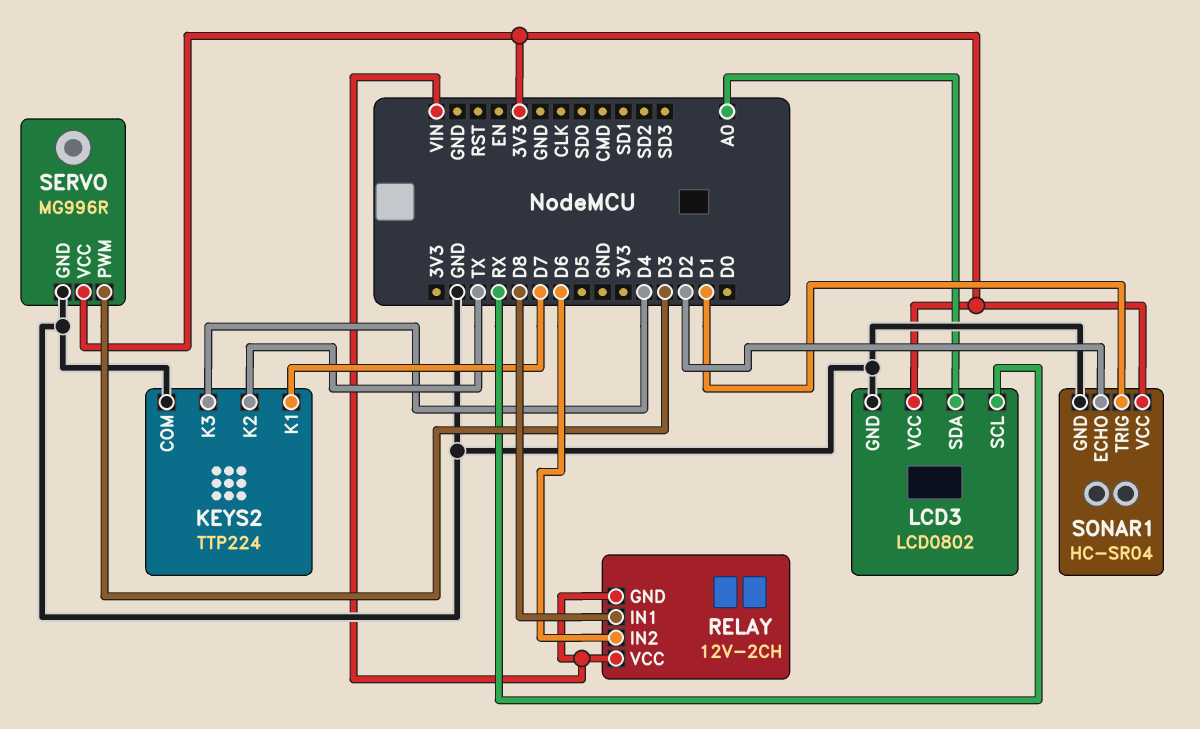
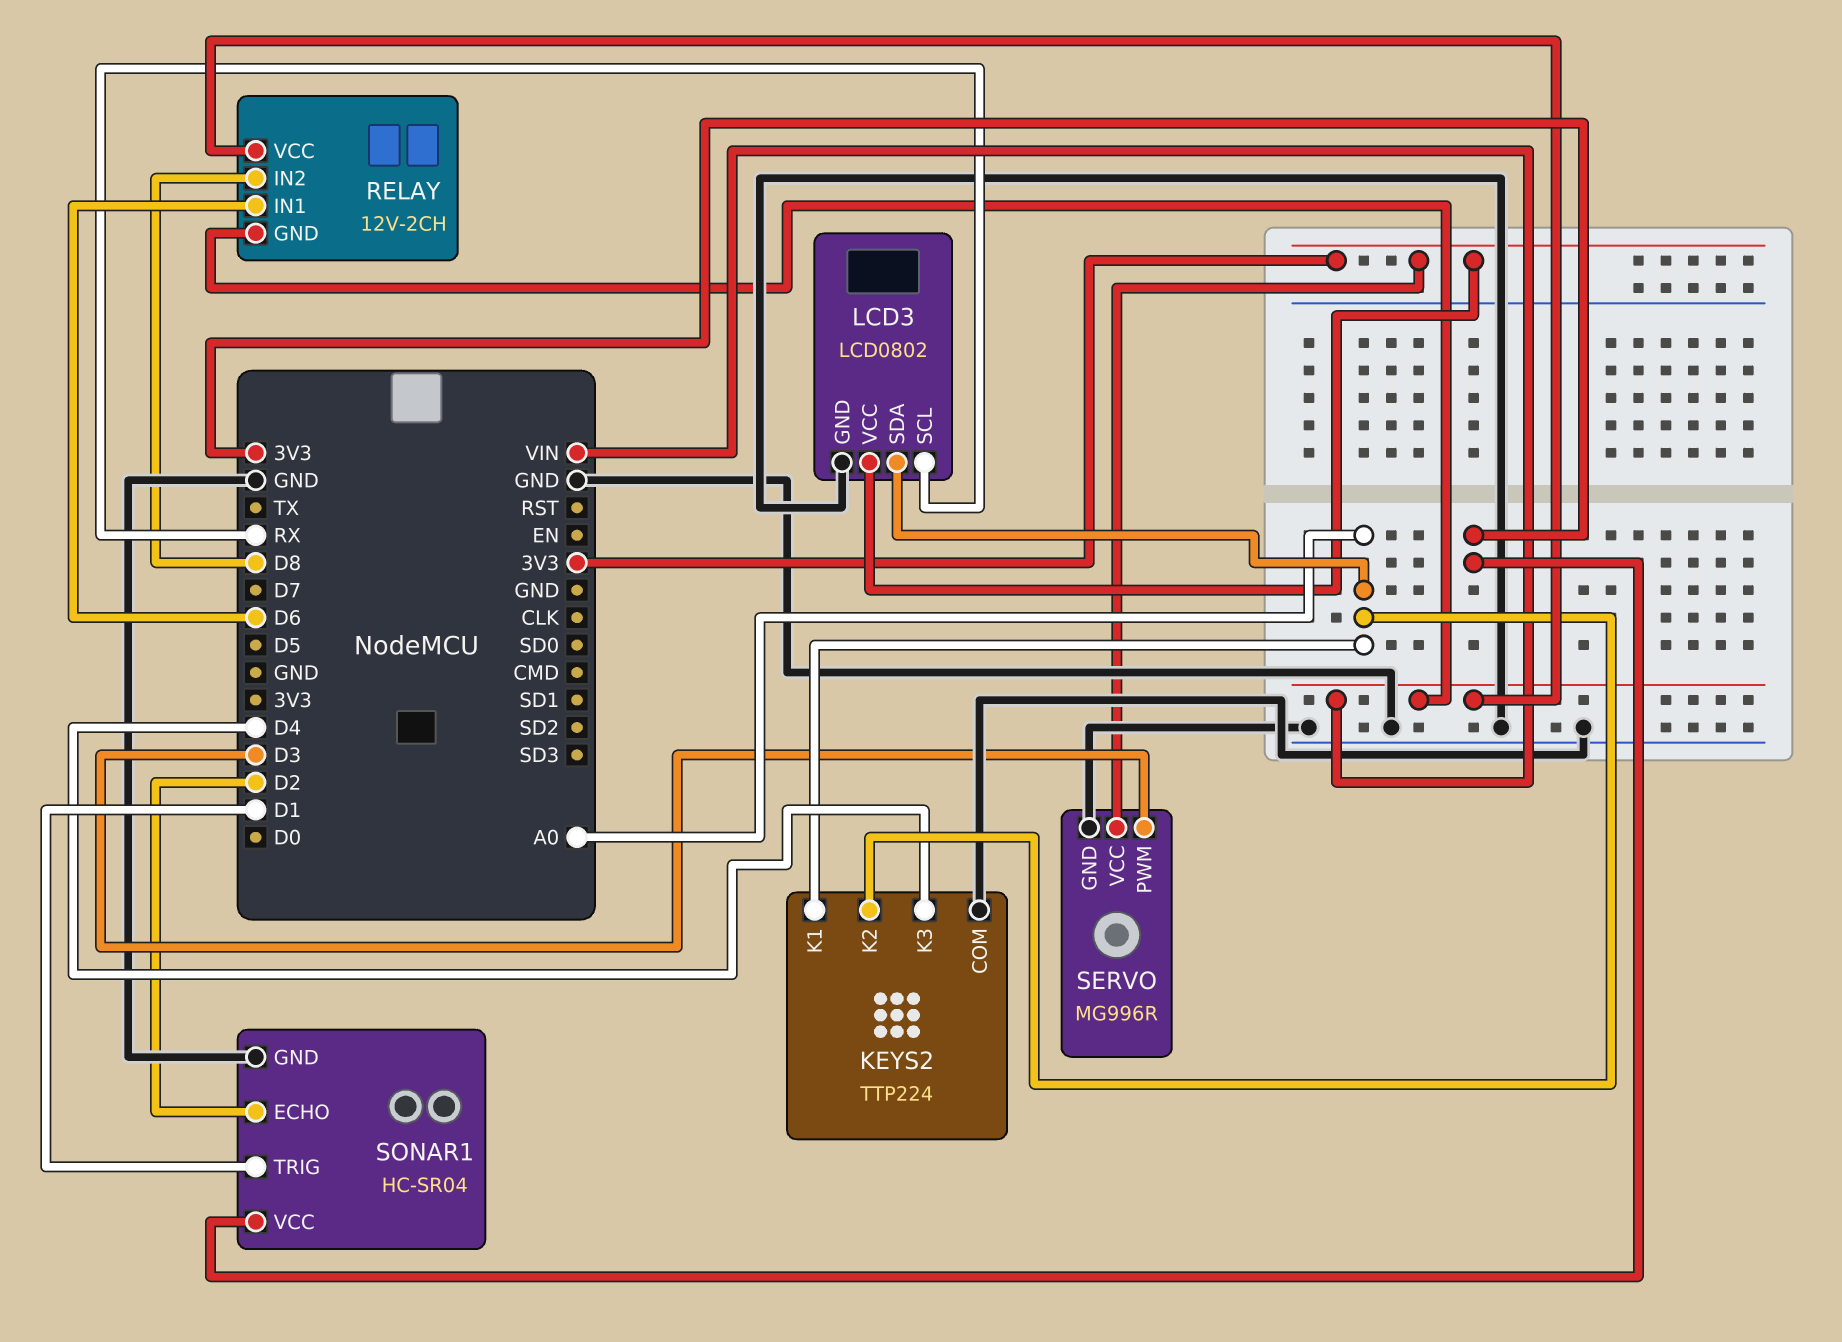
KEYS2 pin K1: D7 -> A0
KEYS2 pin K2: TX -> A0
RELAY pin IN1: D8 -> D6
RELAY pin IN2: D6 -> D8

